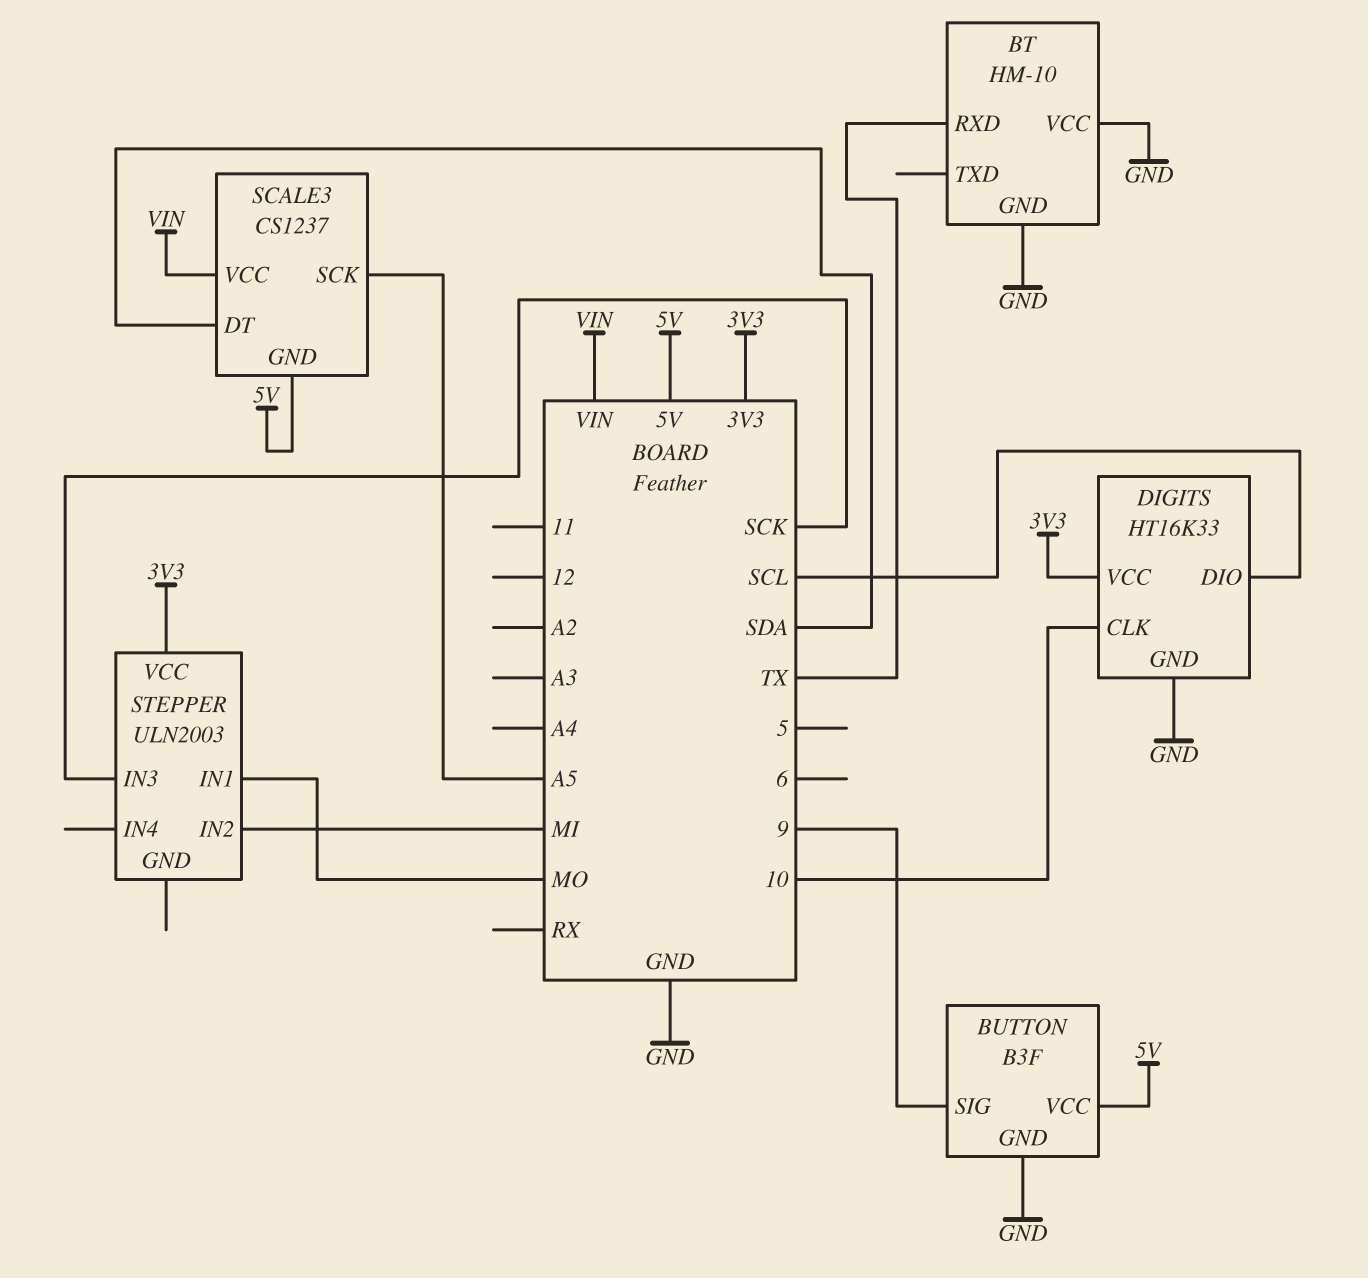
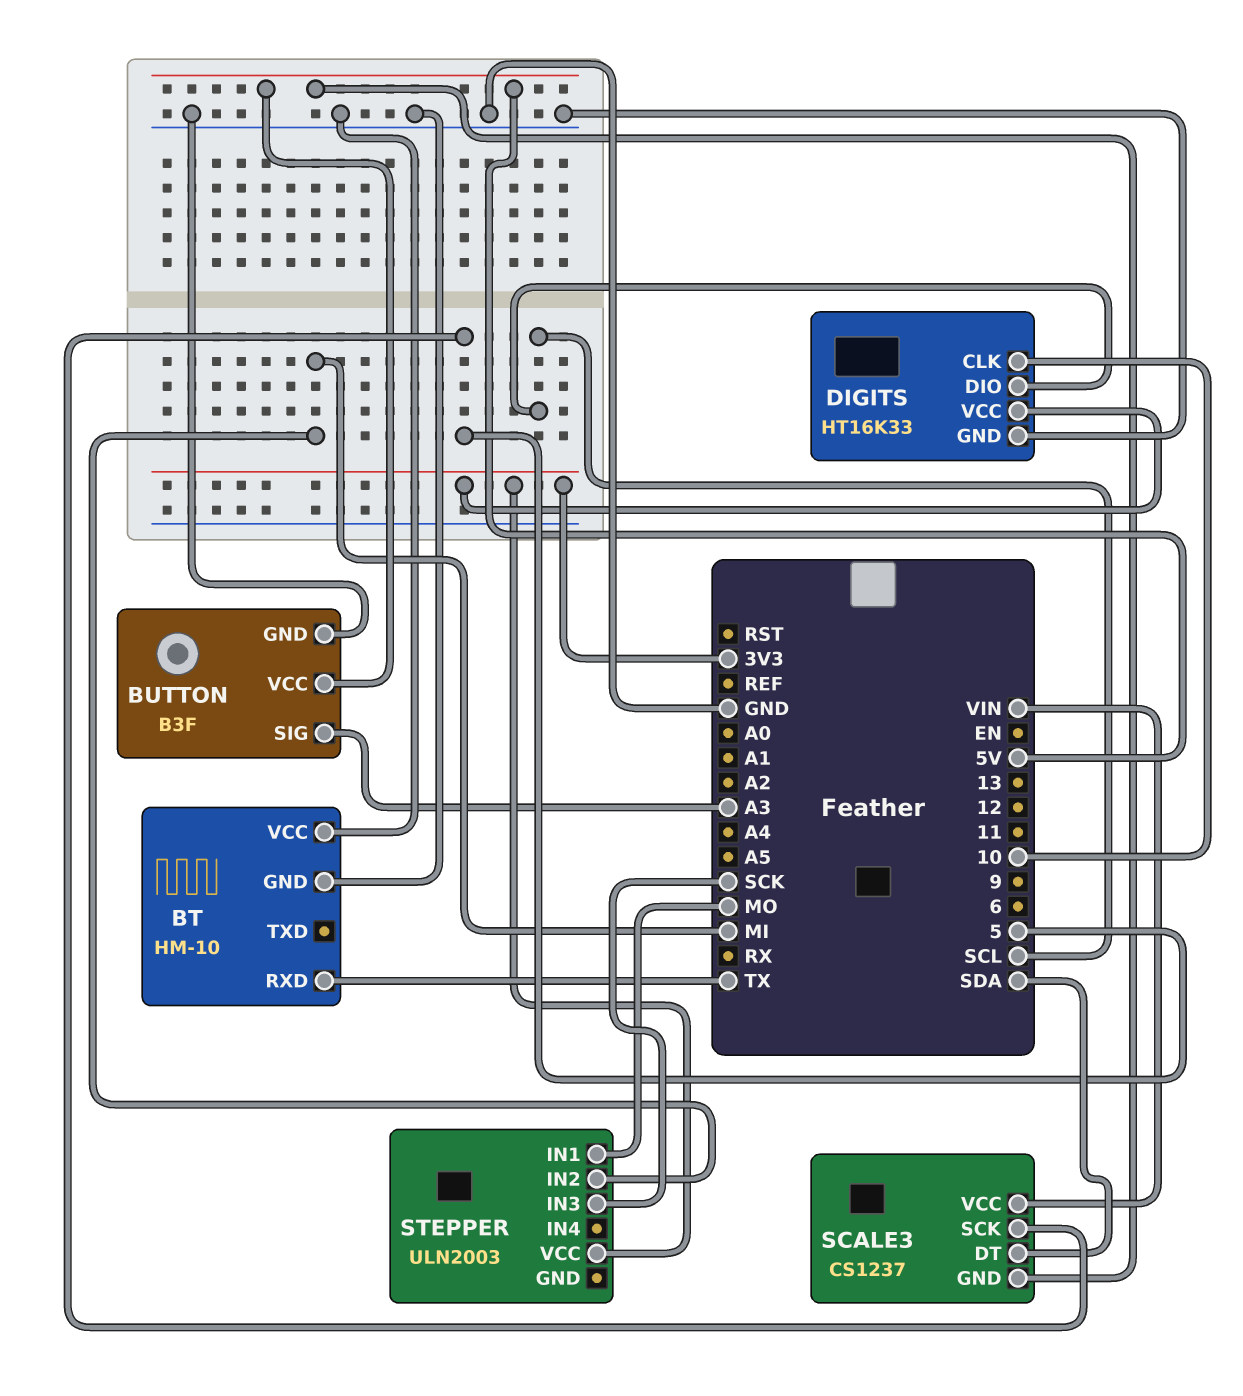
BUTTON pin SIG: 9 -> A3
SCALE3 pin SCK: A5 -> 5

